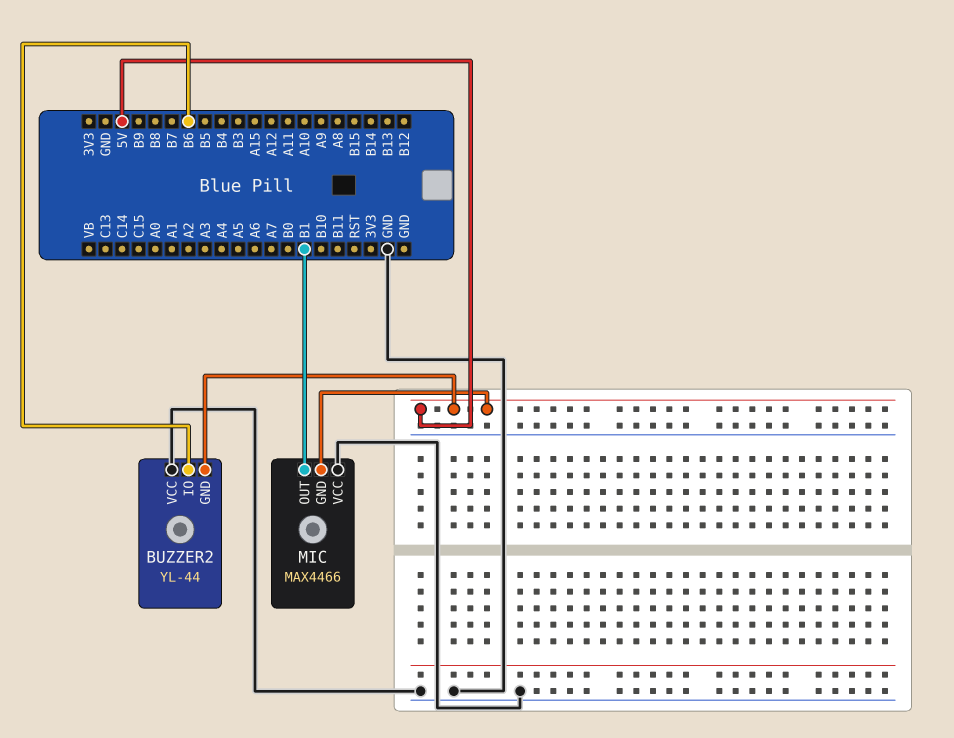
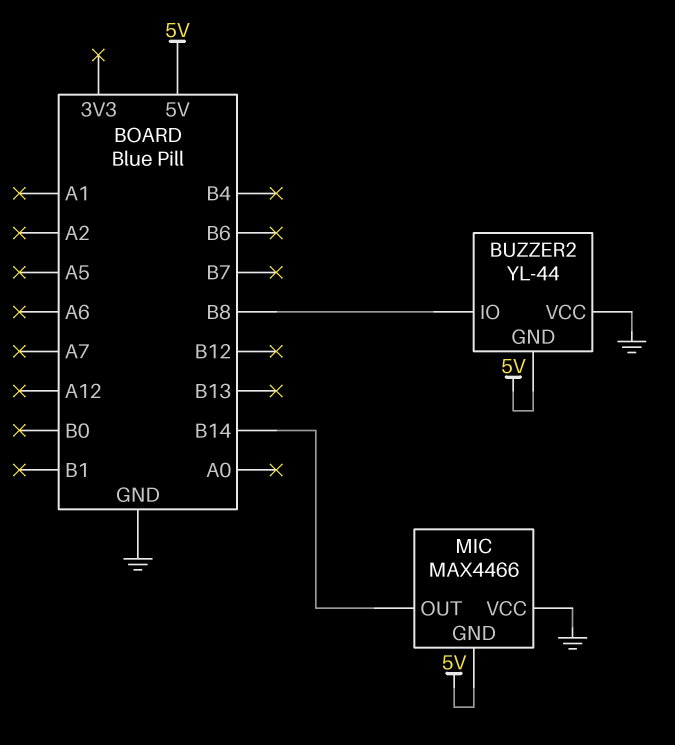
BUZZER2 pin IO: B6 -> B8
MIC pin OUT: B1 -> B14

